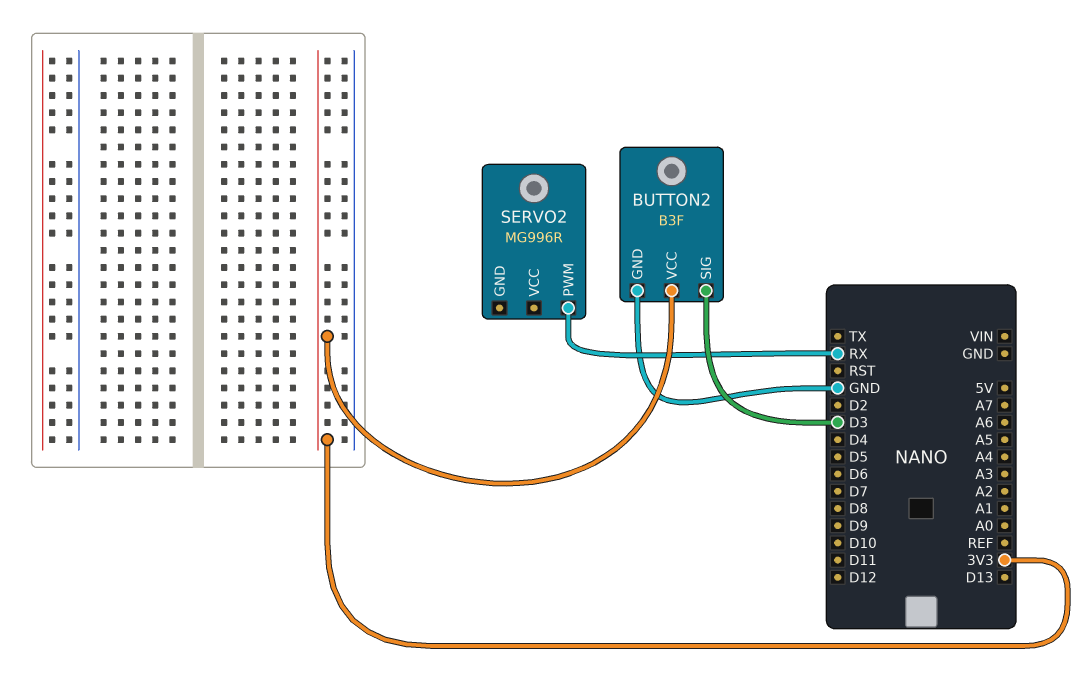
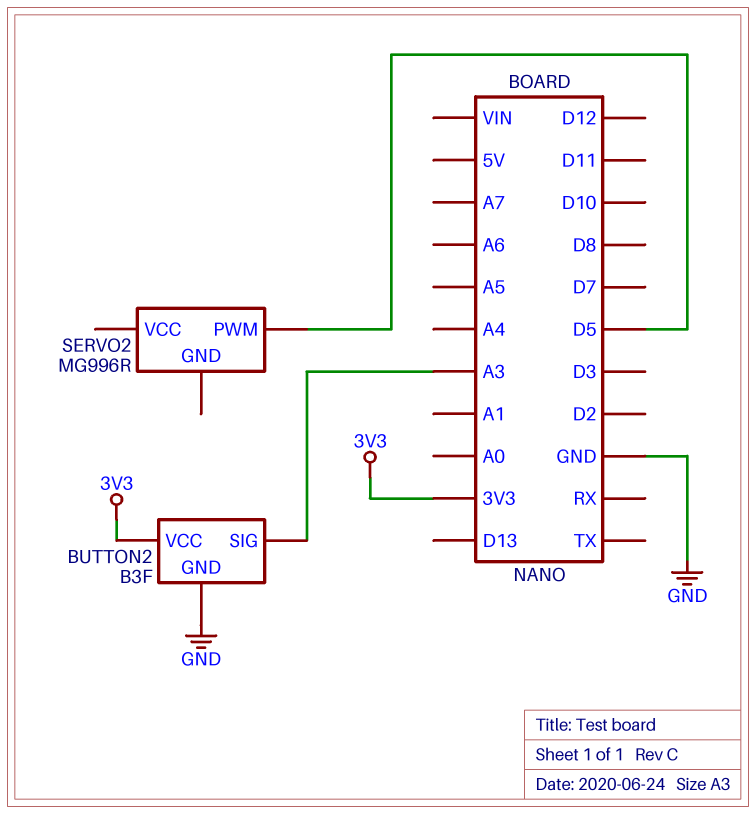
BUTTON2 pin SIG: D3 -> A3
SERVO2 pin PWM: RX -> D5

